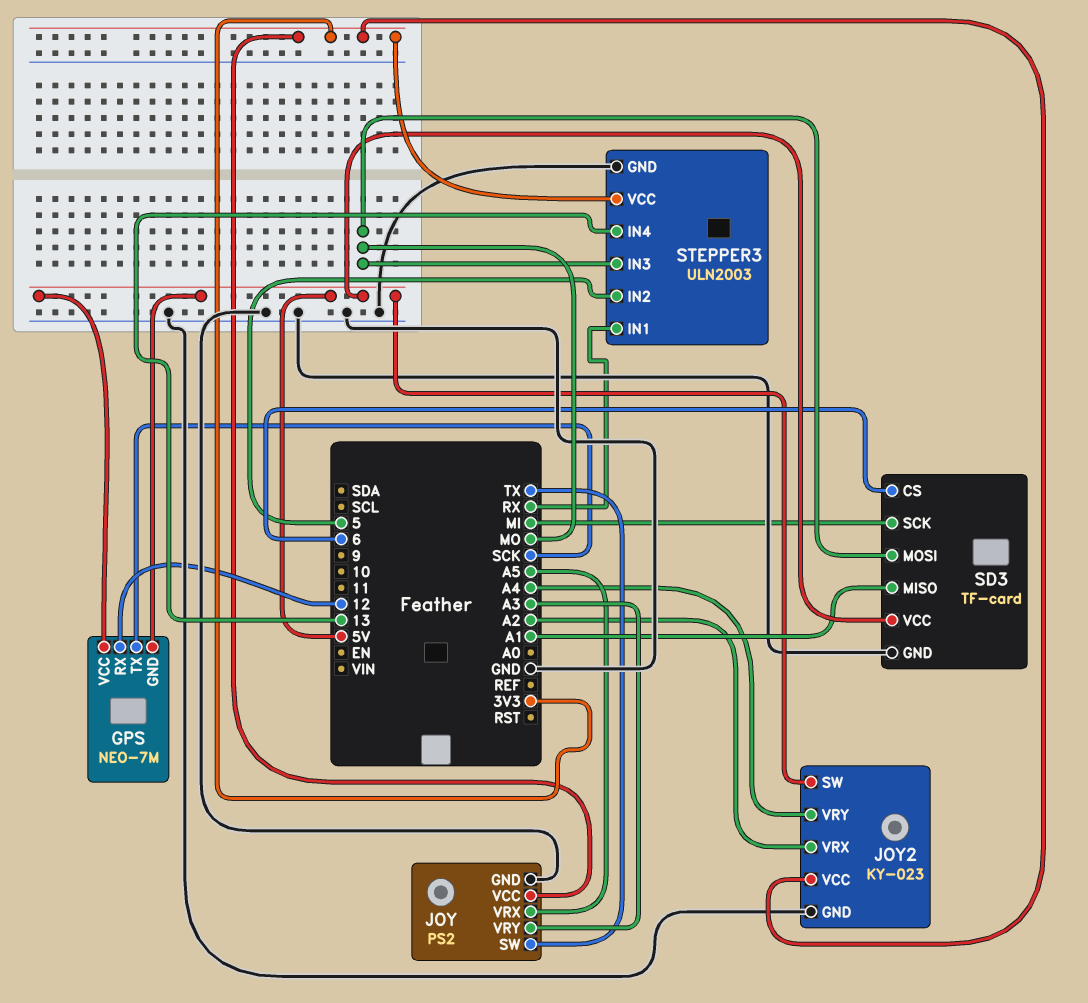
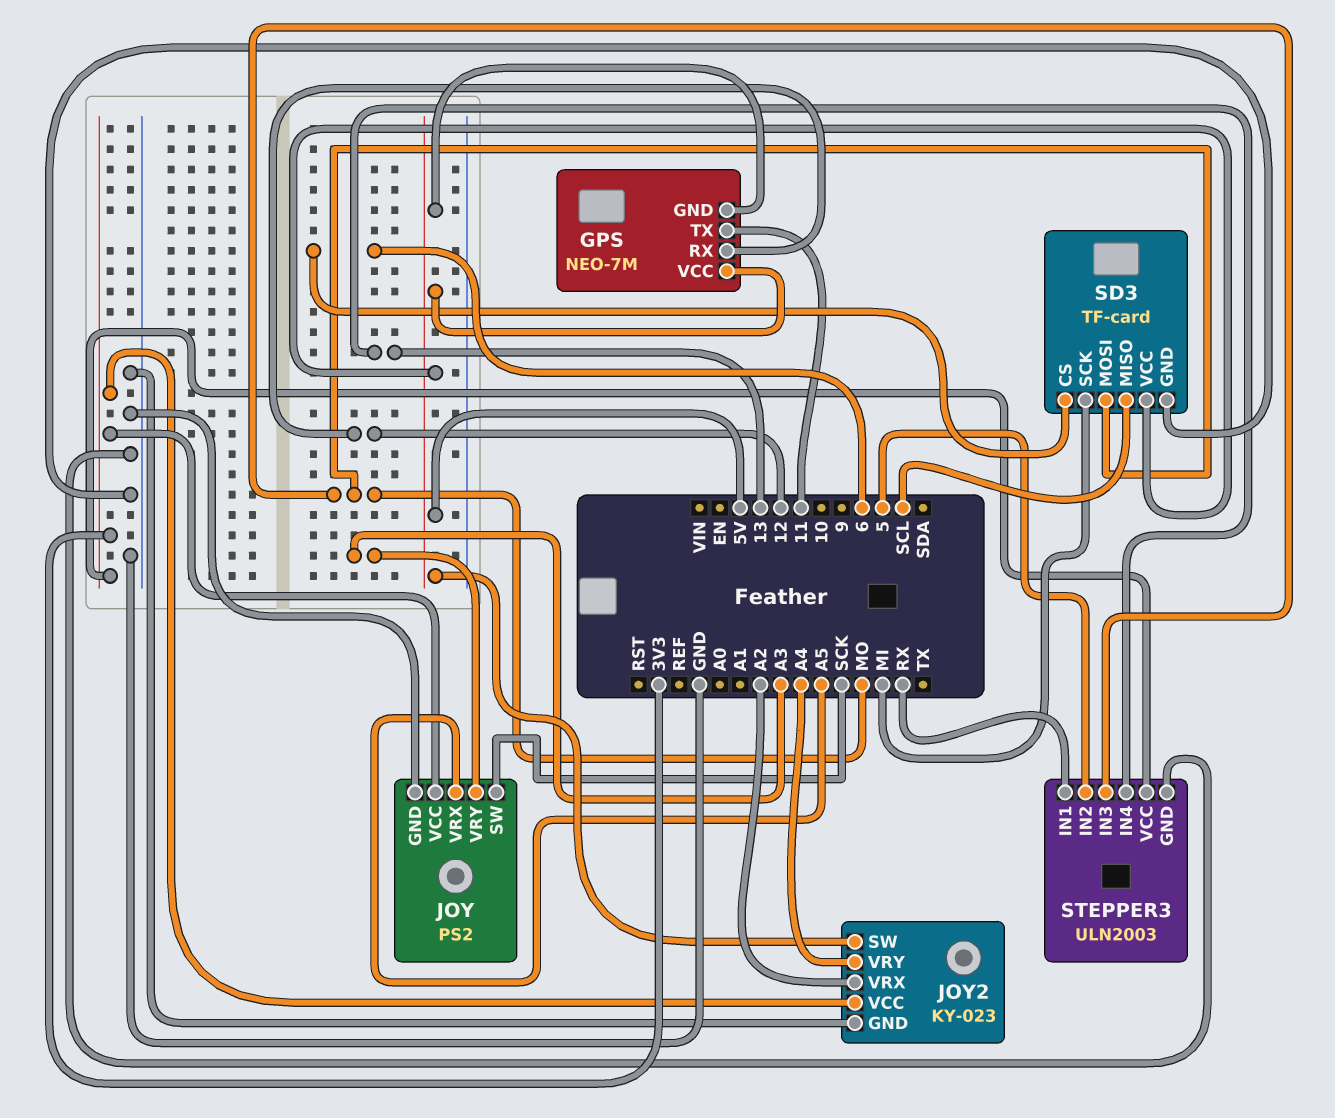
GPS pin TX: SCK -> 11
JOY pin SW: TX -> SCK
SD3 pin MISO: A1 -> SCL

